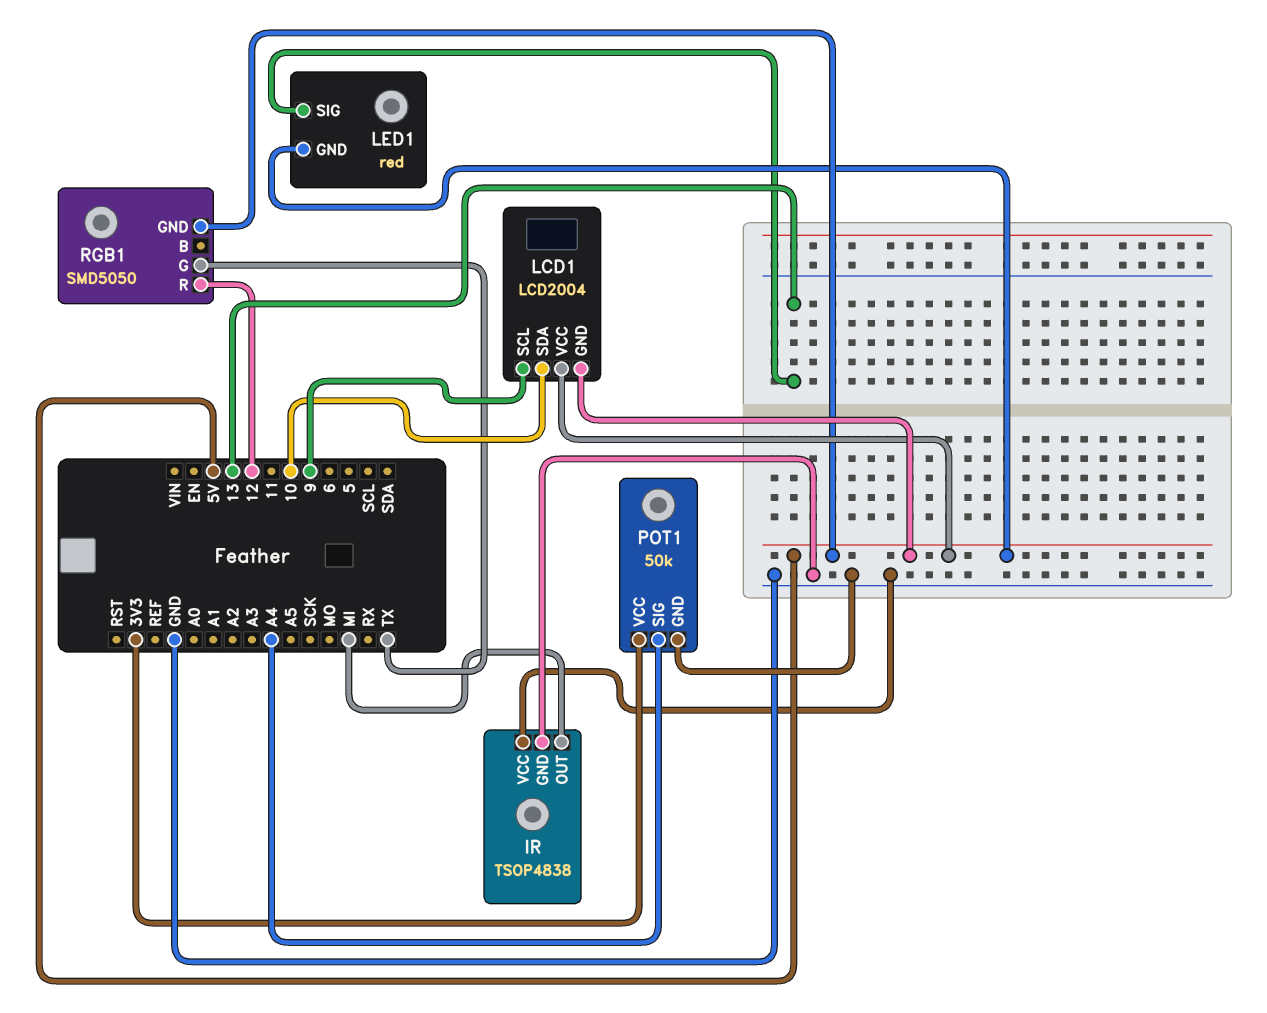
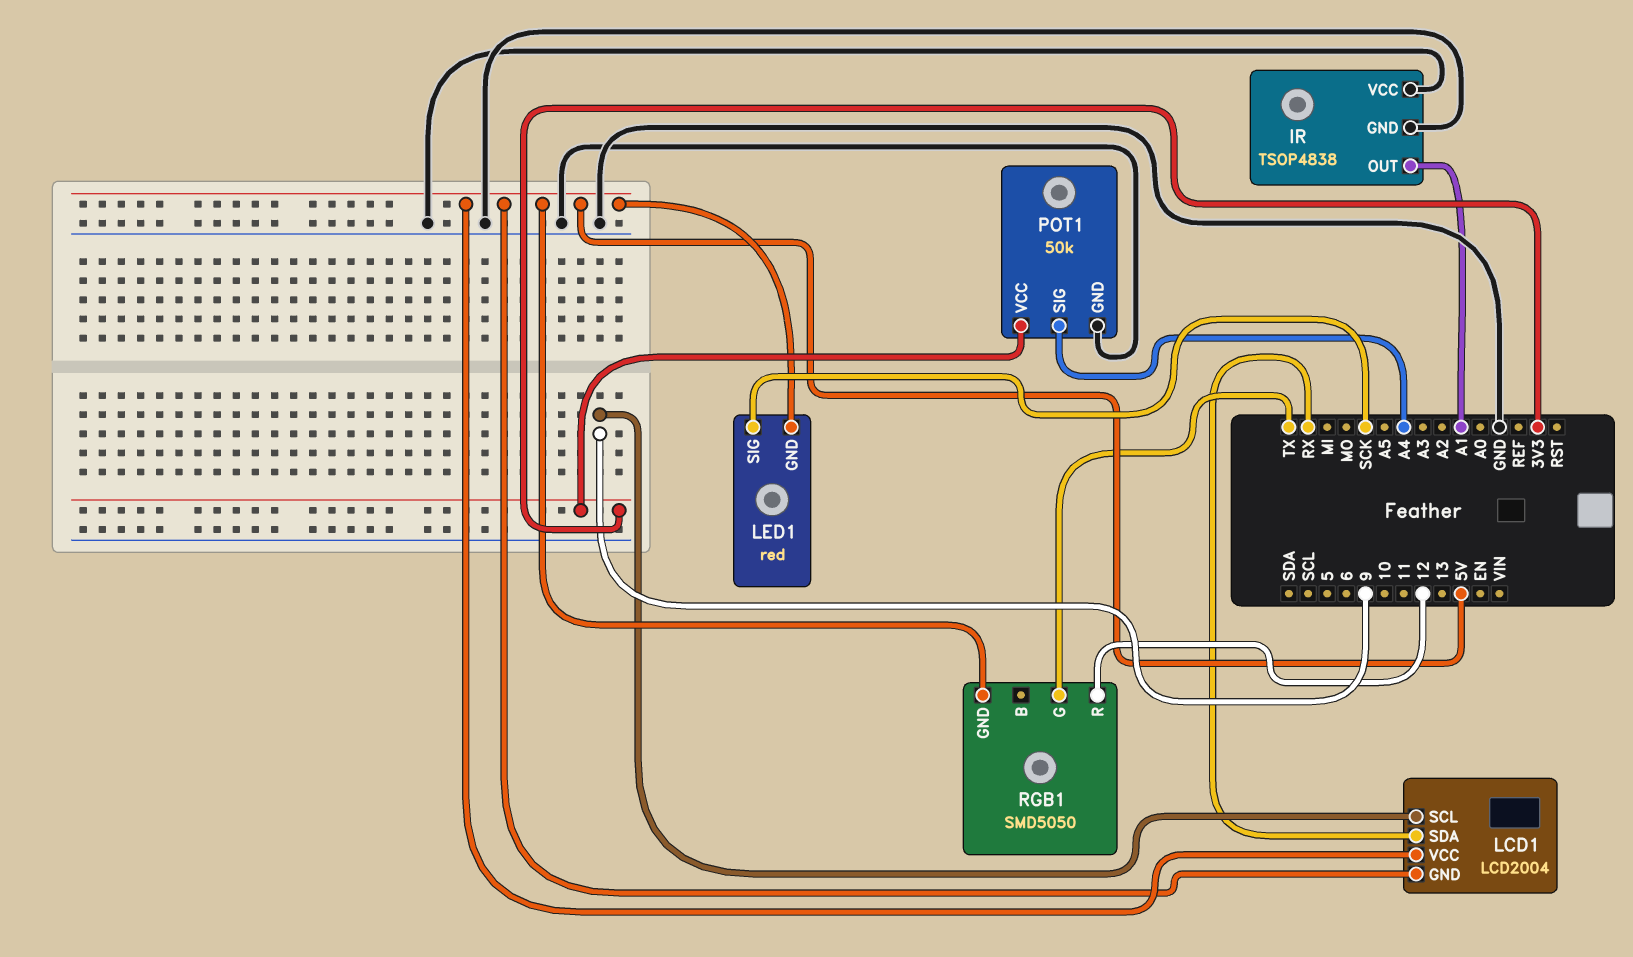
IR pin OUT: MI -> A1
LCD1 pin SDA: 10 -> RX
LED1 pin SIG: 13 -> SCK

